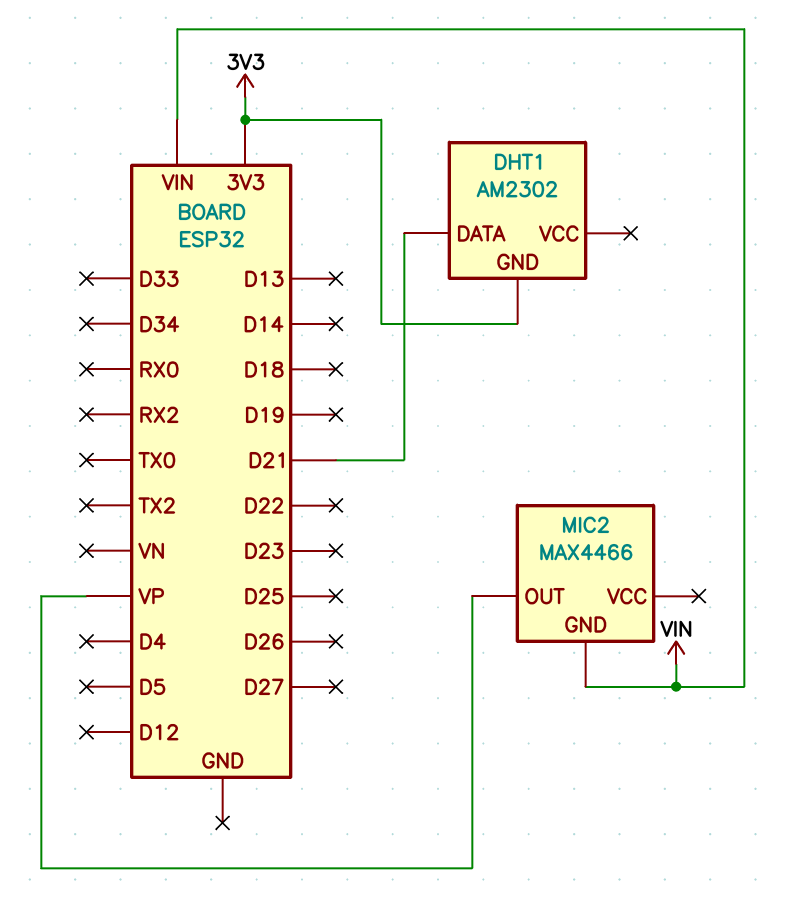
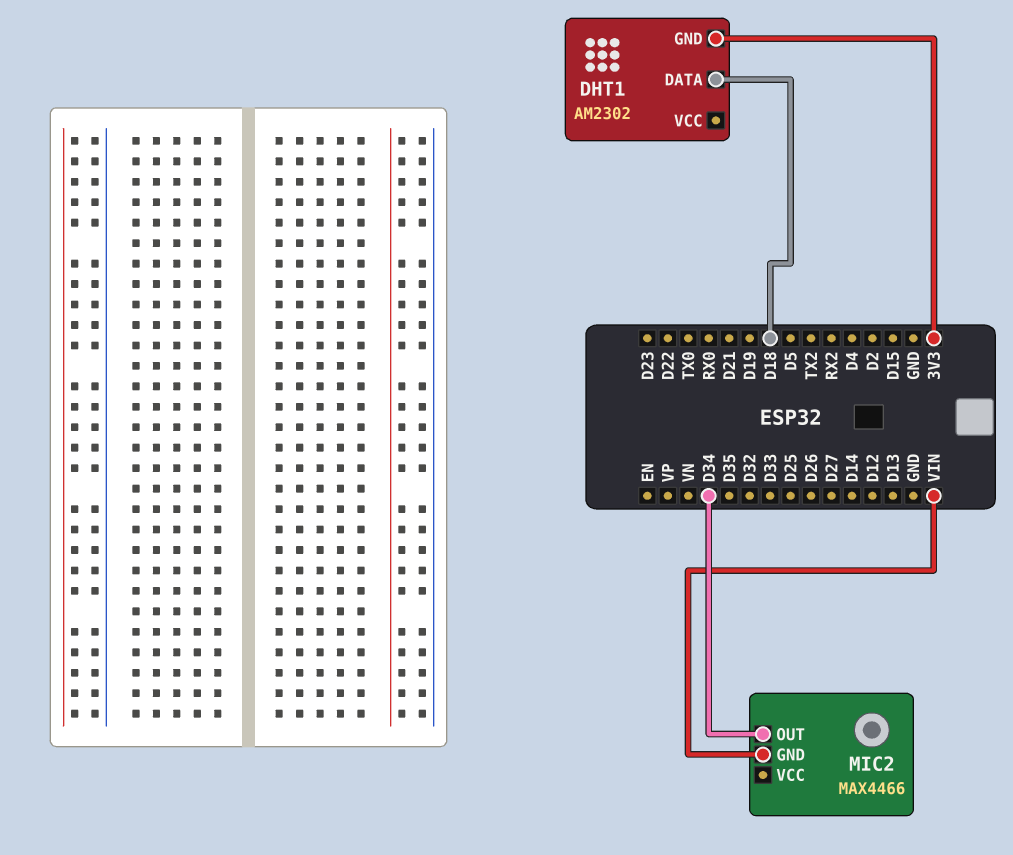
DHT1 pin DATA: D21 -> D18
MIC2 pin OUT: VP -> D34

